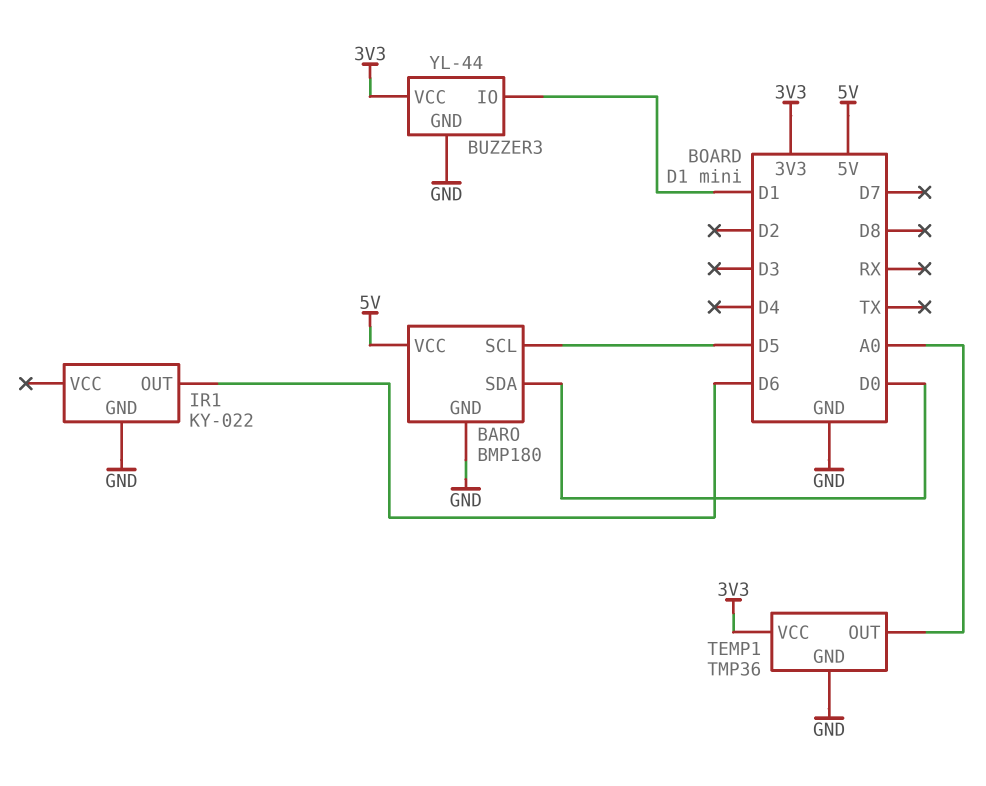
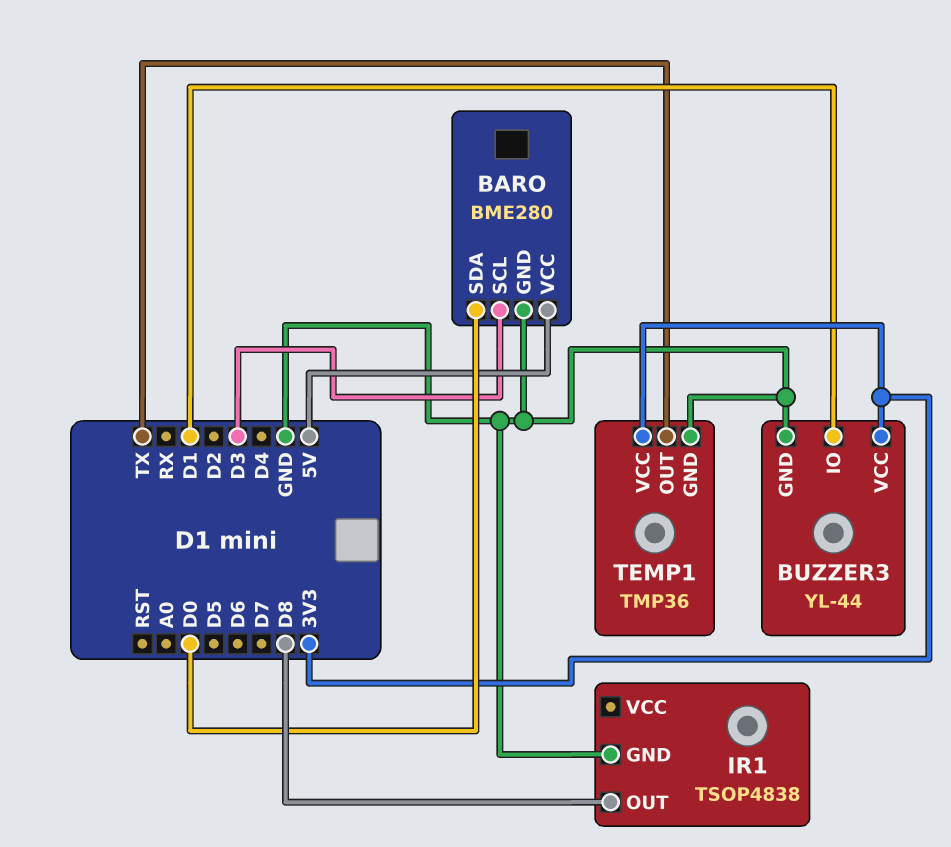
BARO: BMP180 -> BME280
BARO pin SCL: D5 -> D3
IR1: KY-022 -> TSOP4838
IR1 pin OUT: D6 -> D8
TEMP1 pin OUT: A0 -> TX

